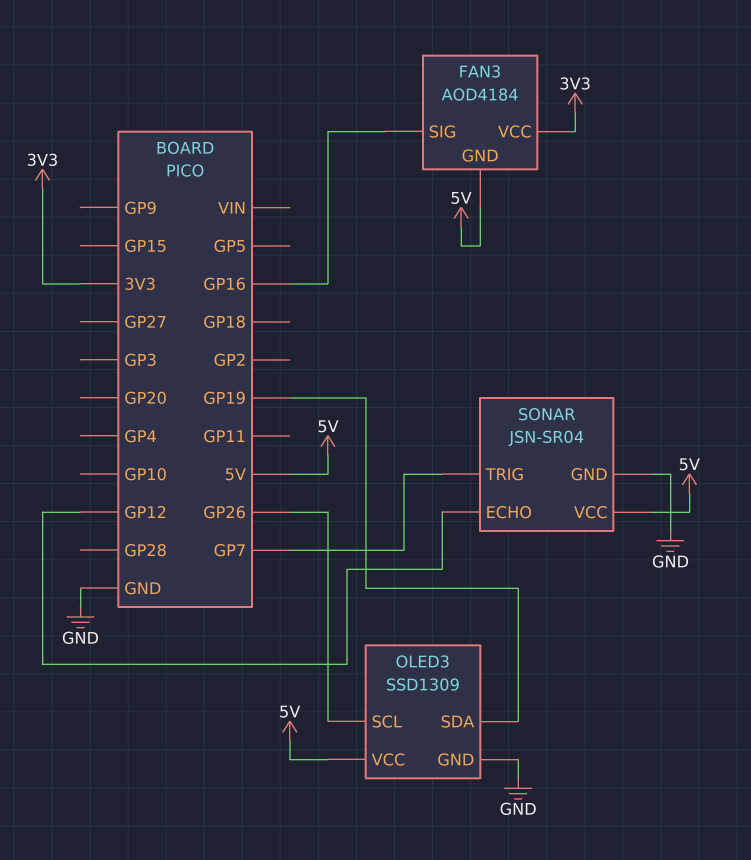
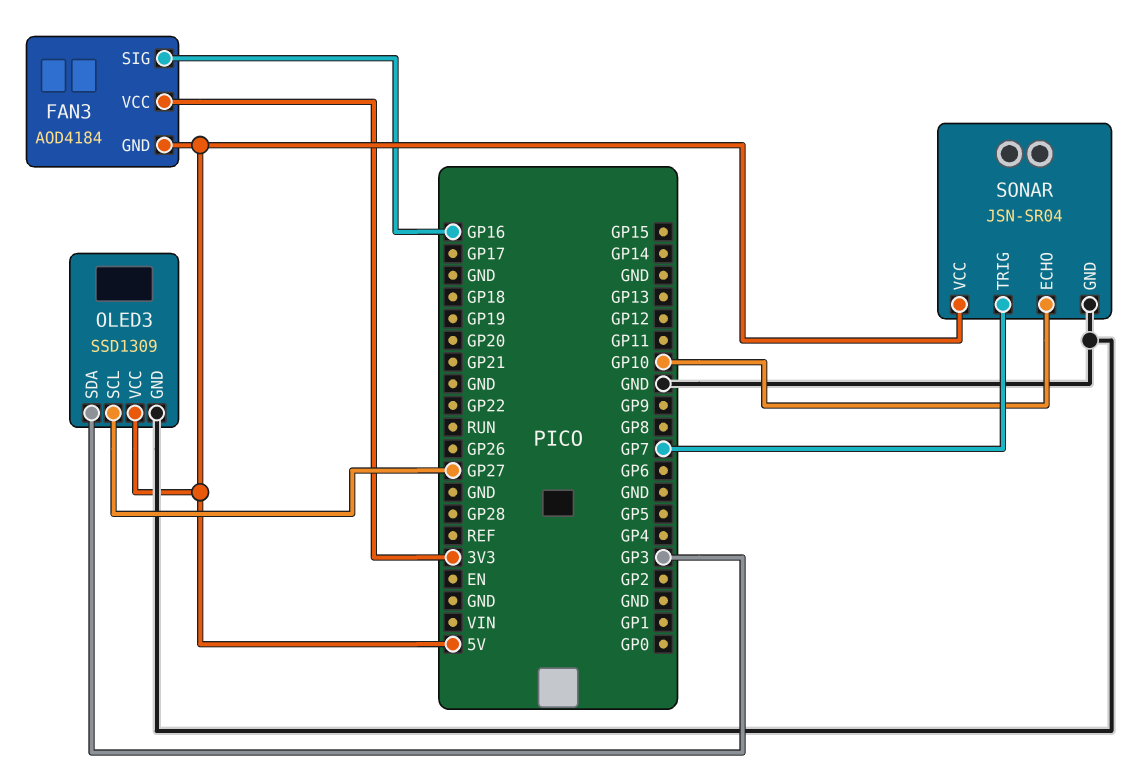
OLED3 pin SCL: GP26 -> GP27
OLED3 pin SDA: GP19 -> GP3
SONAR pin ECHO: GP12 -> GP10

